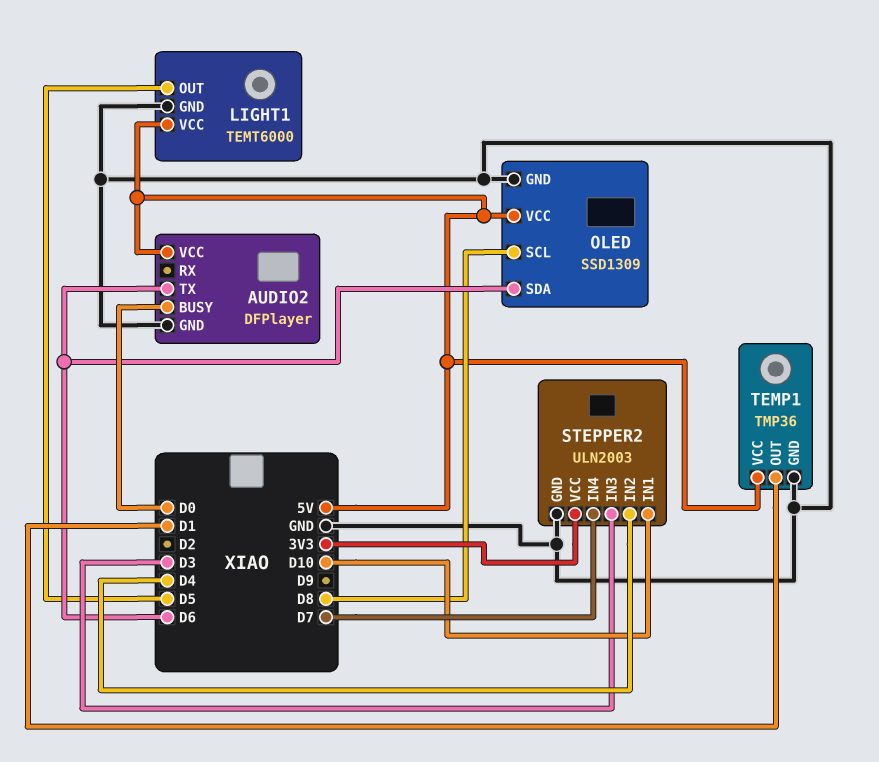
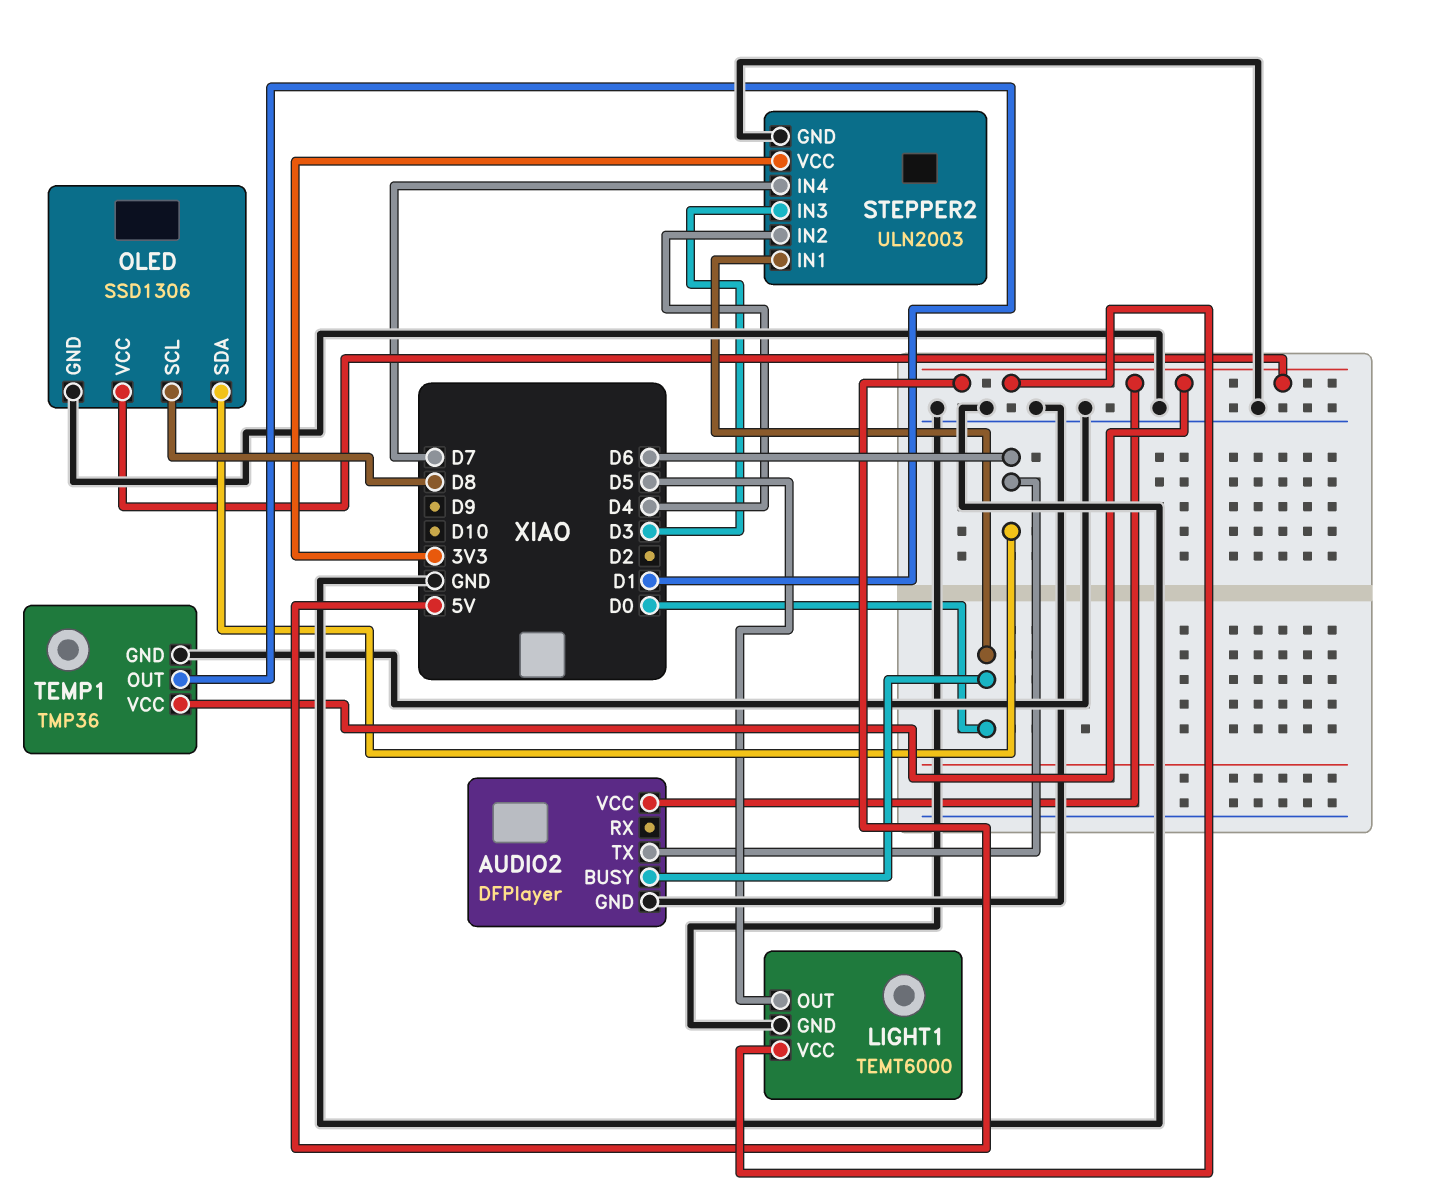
OLED: SSD1309 -> SSD1306
STEPPER2 pin IN1: D10 -> D0

